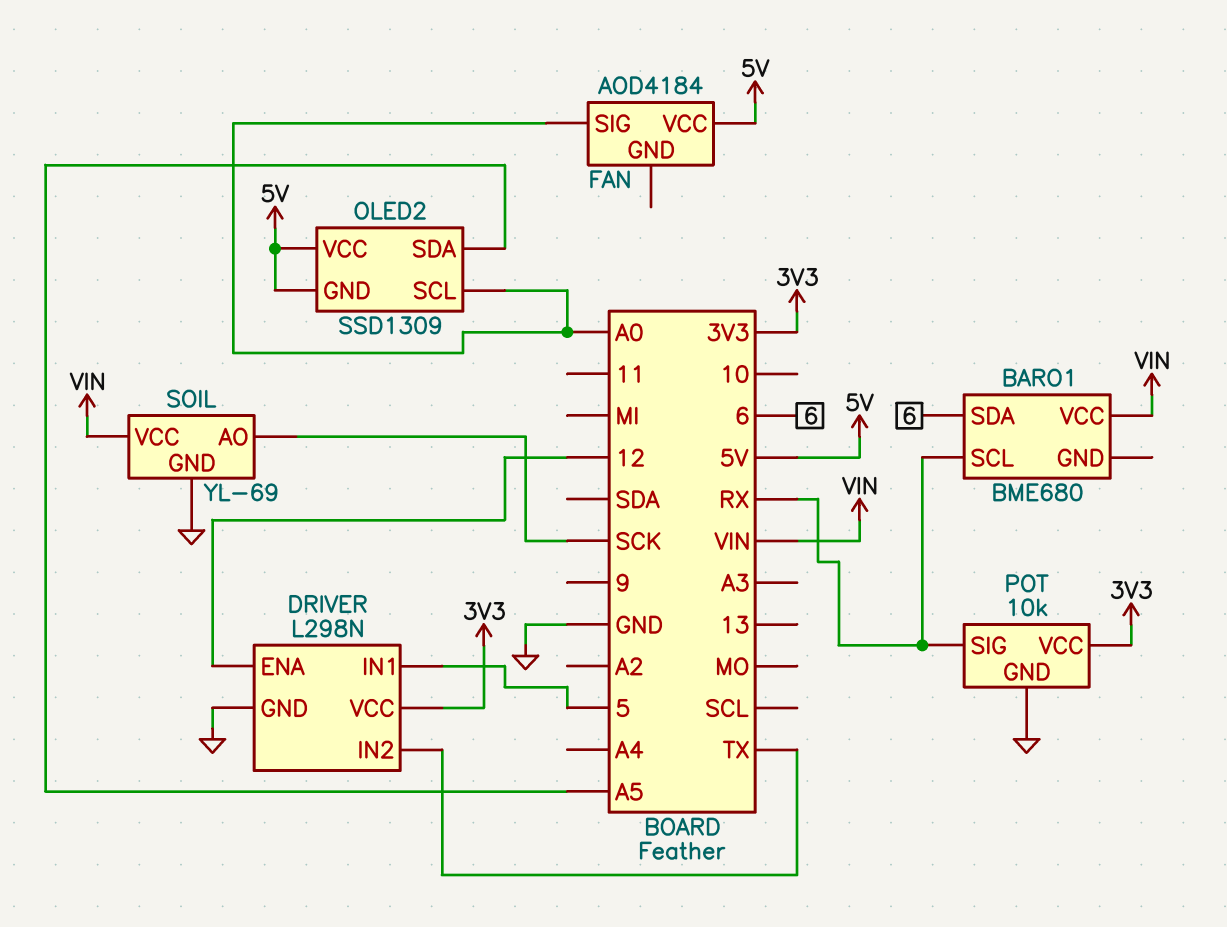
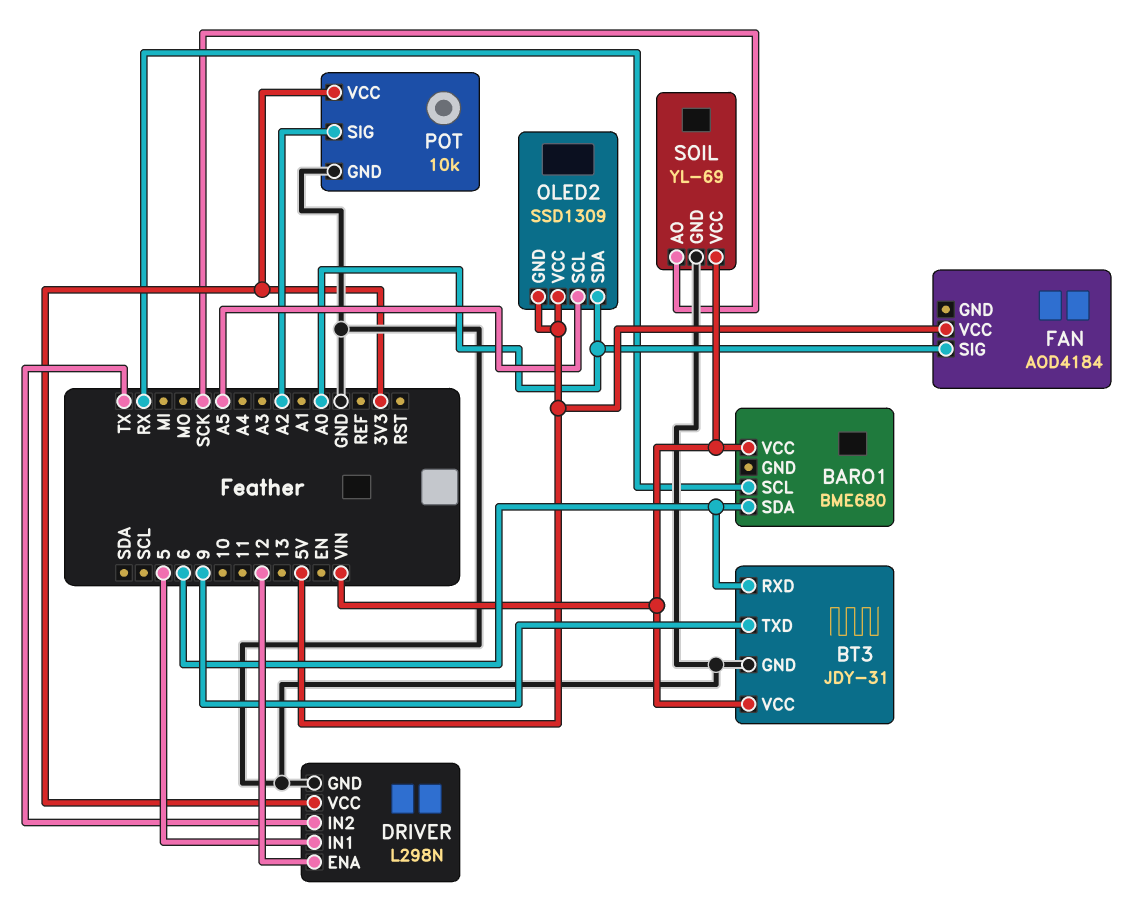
BT3: none -> JDY-31
BT3 pin GND: none -> GND
BT3 pin RXD: none -> 6
BT3 pin TXD: none -> 9
BT3 pin VCC: none -> VIN
OLED2 pin SCL: A0 -> A5
OLED2 pin SDA: A5 -> A0
POT pin SIG: RX -> A2

